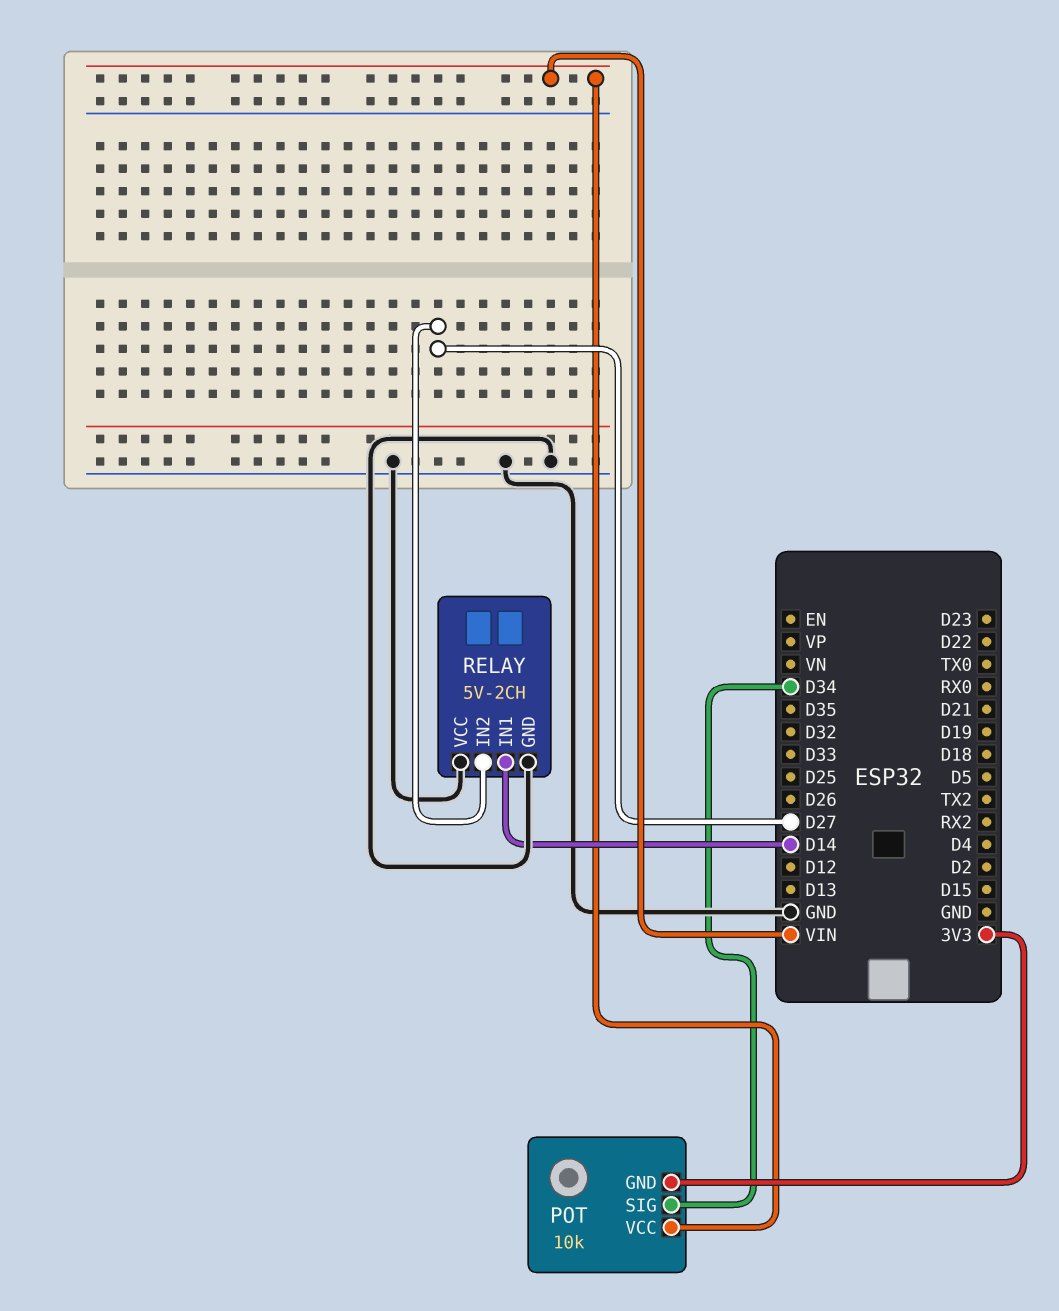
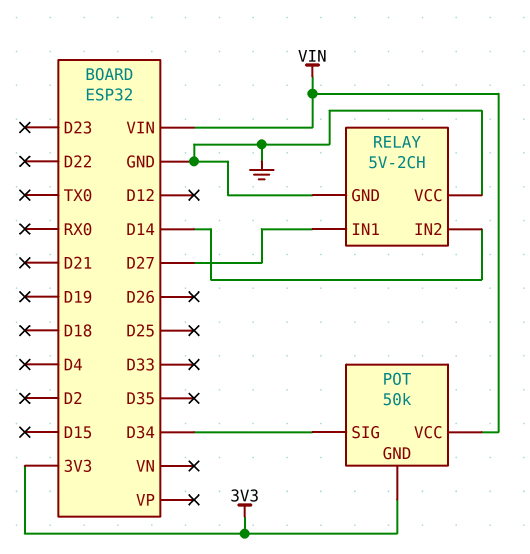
POT: 10k -> 50k
RELAY pin IN1: D14 -> D27
RELAY pin IN2: D27 -> D14

